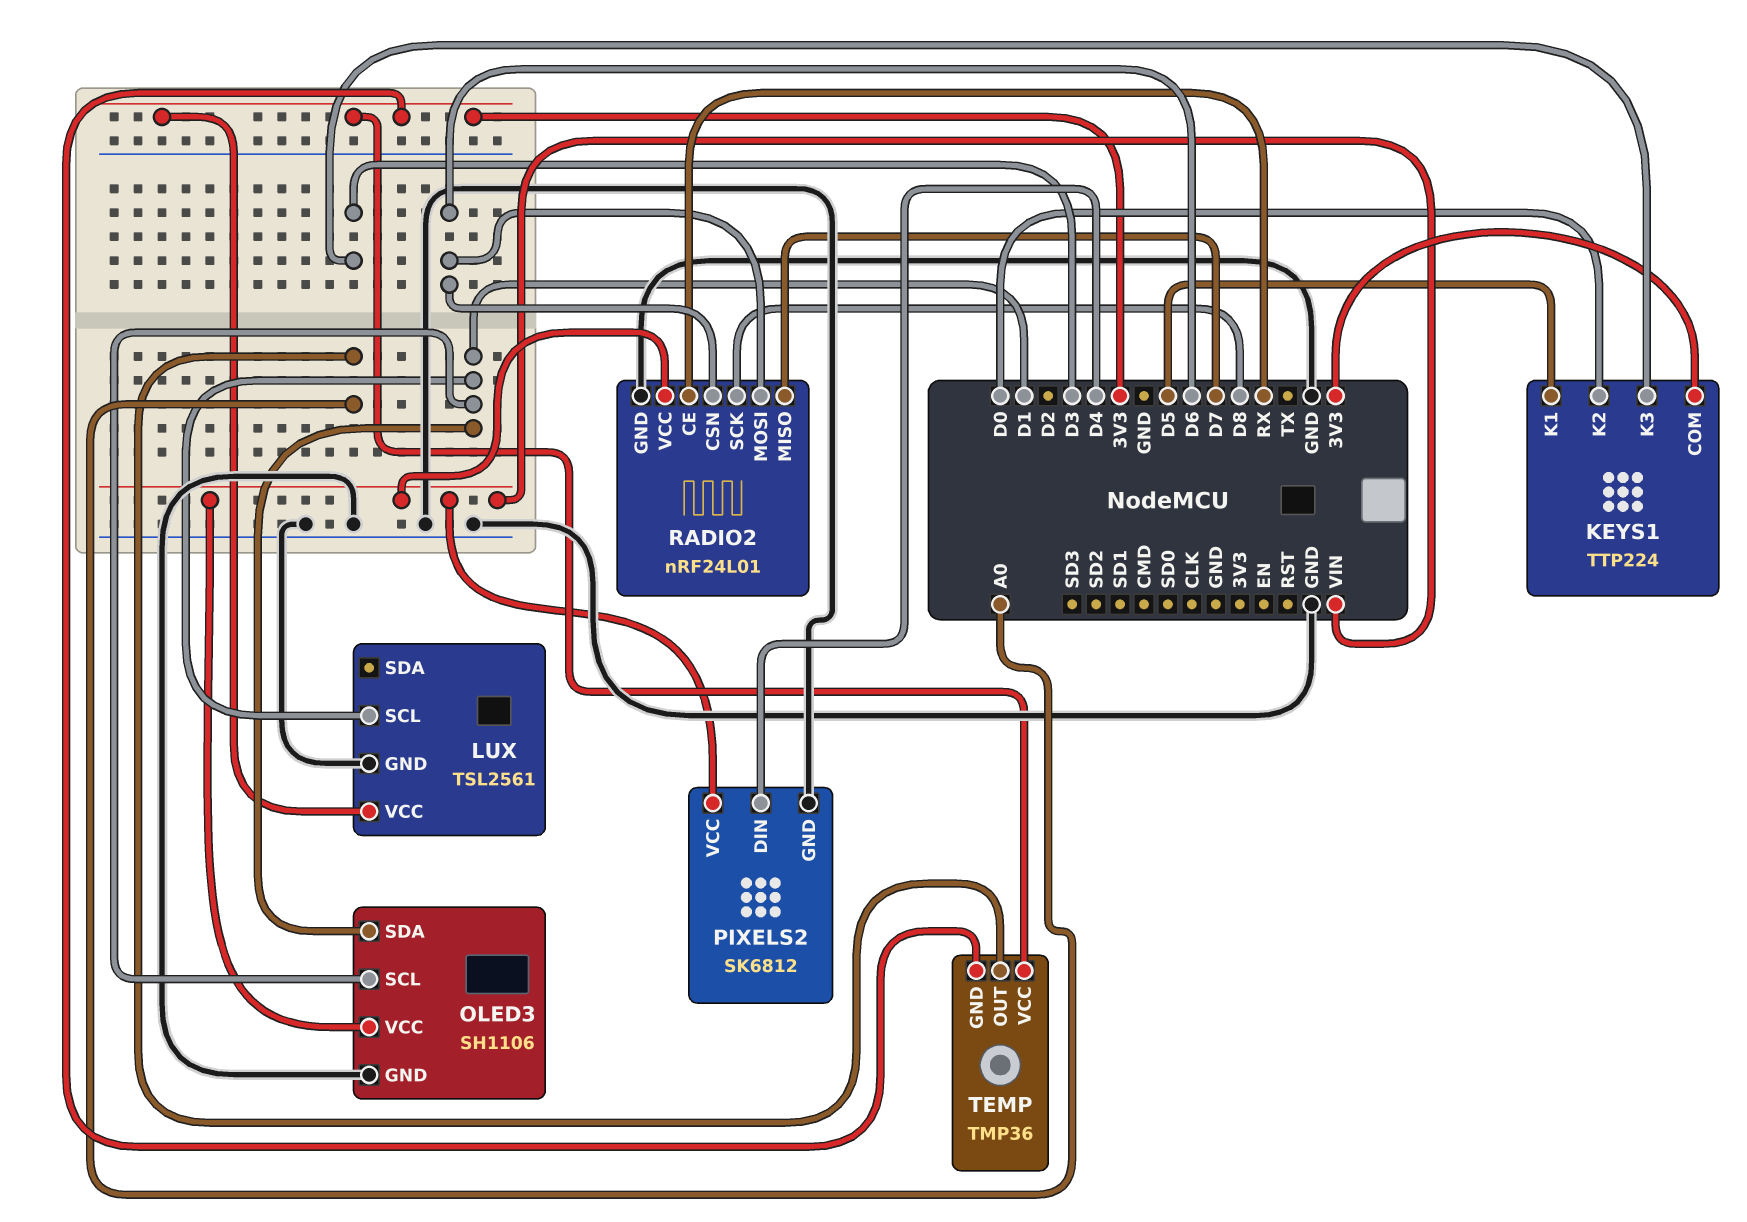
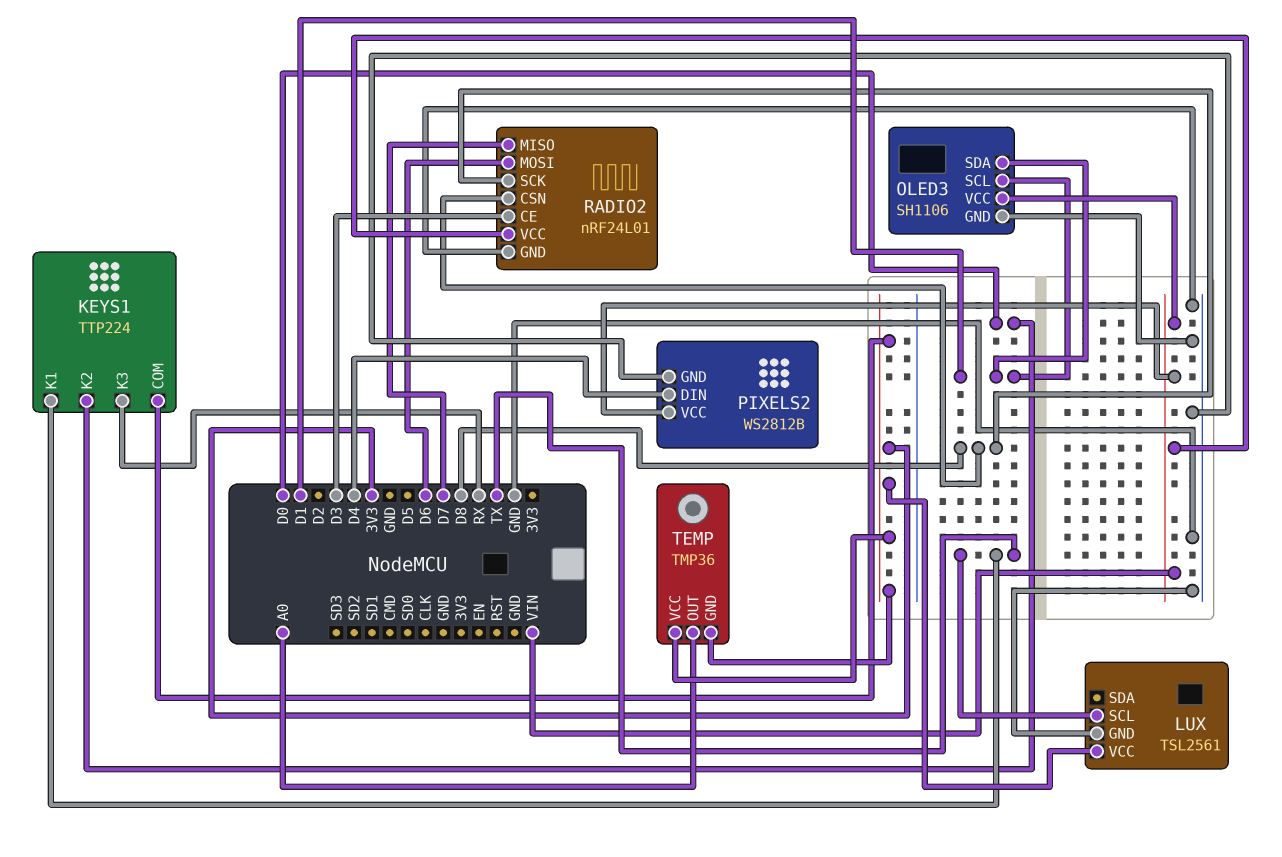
KEYS1 pin K1: D5 -> TX
KEYS1 pin K3: D3 -> RX
LUX pin SCL: D1 -> TX
PIXELS2: SK6812 -> WS2812B
RADIO2 pin CE: RX -> D3
RADIO2 pin CSN: D6 -> D8

